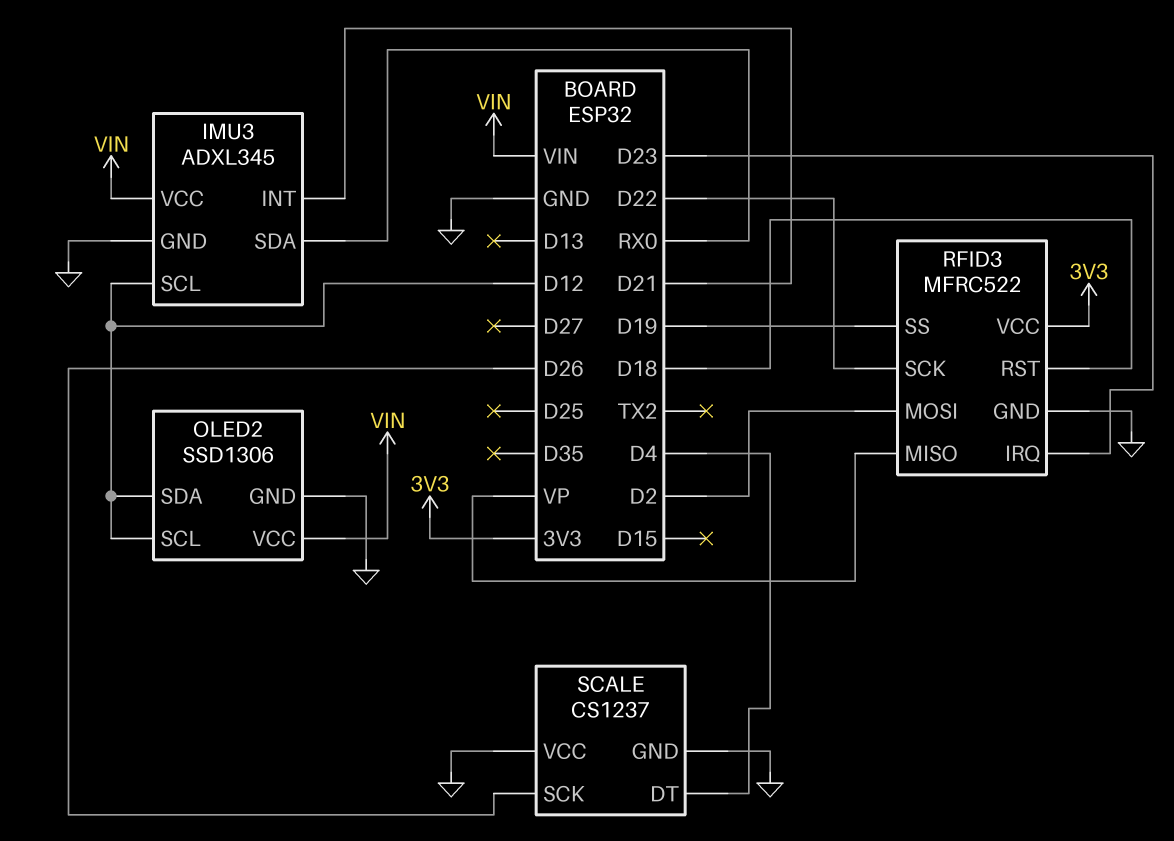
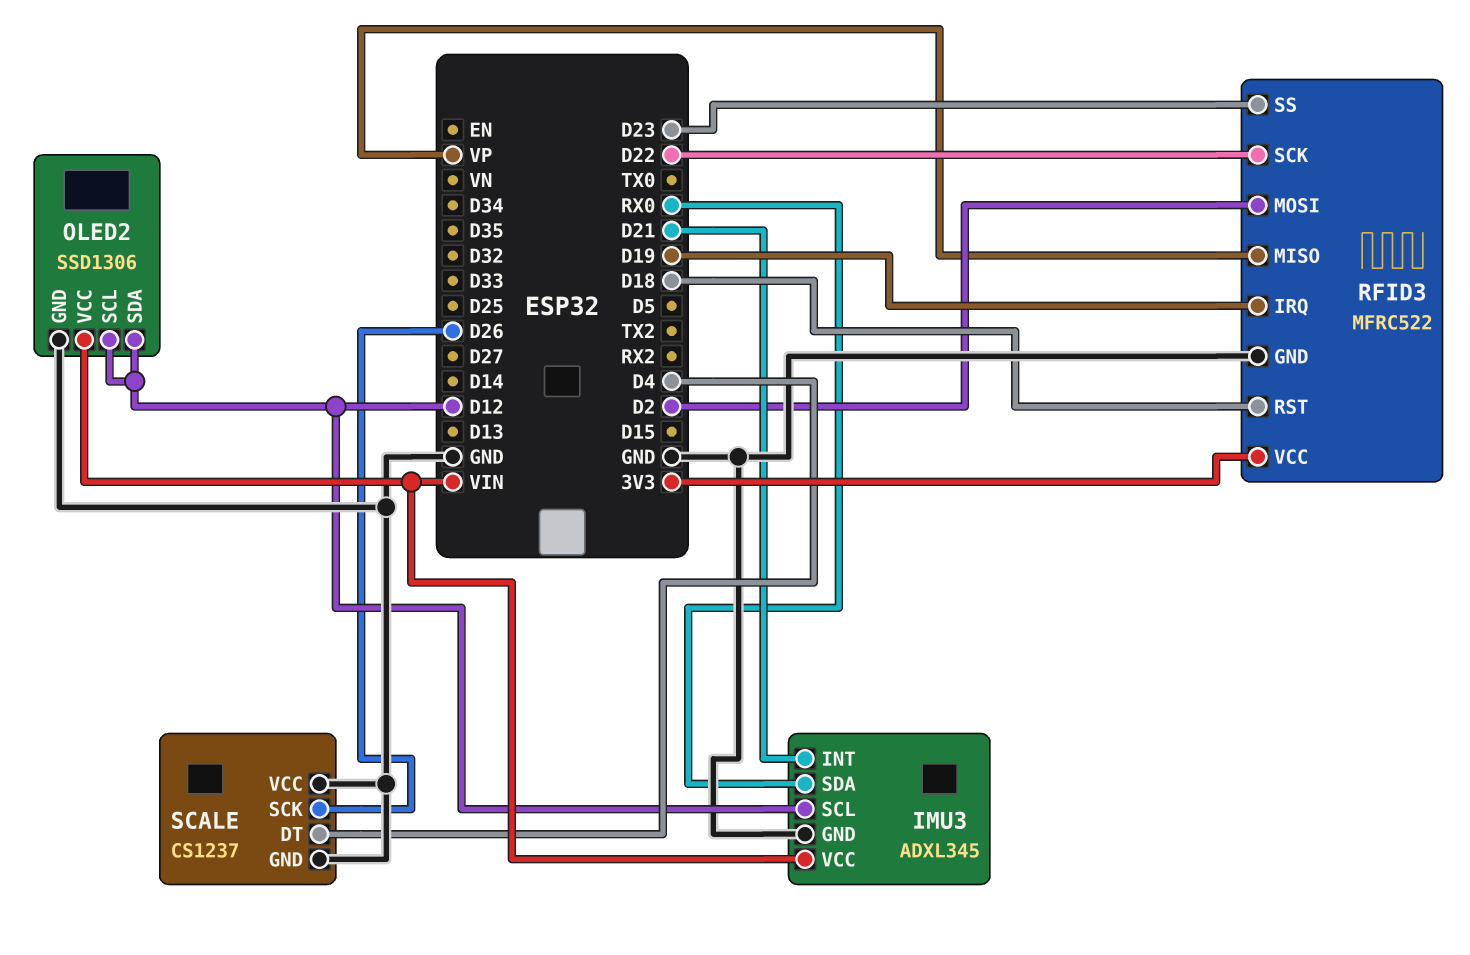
RFID3 pin IRQ: D23 -> D19
RFID3 pin SS: D19 -> D23

